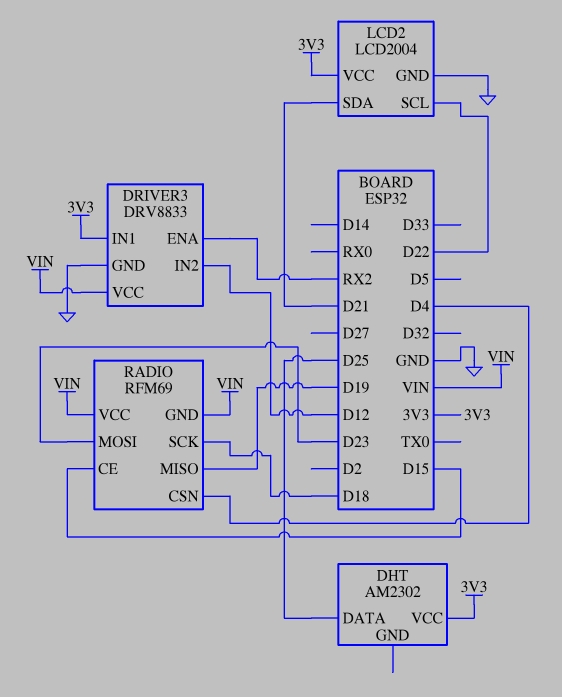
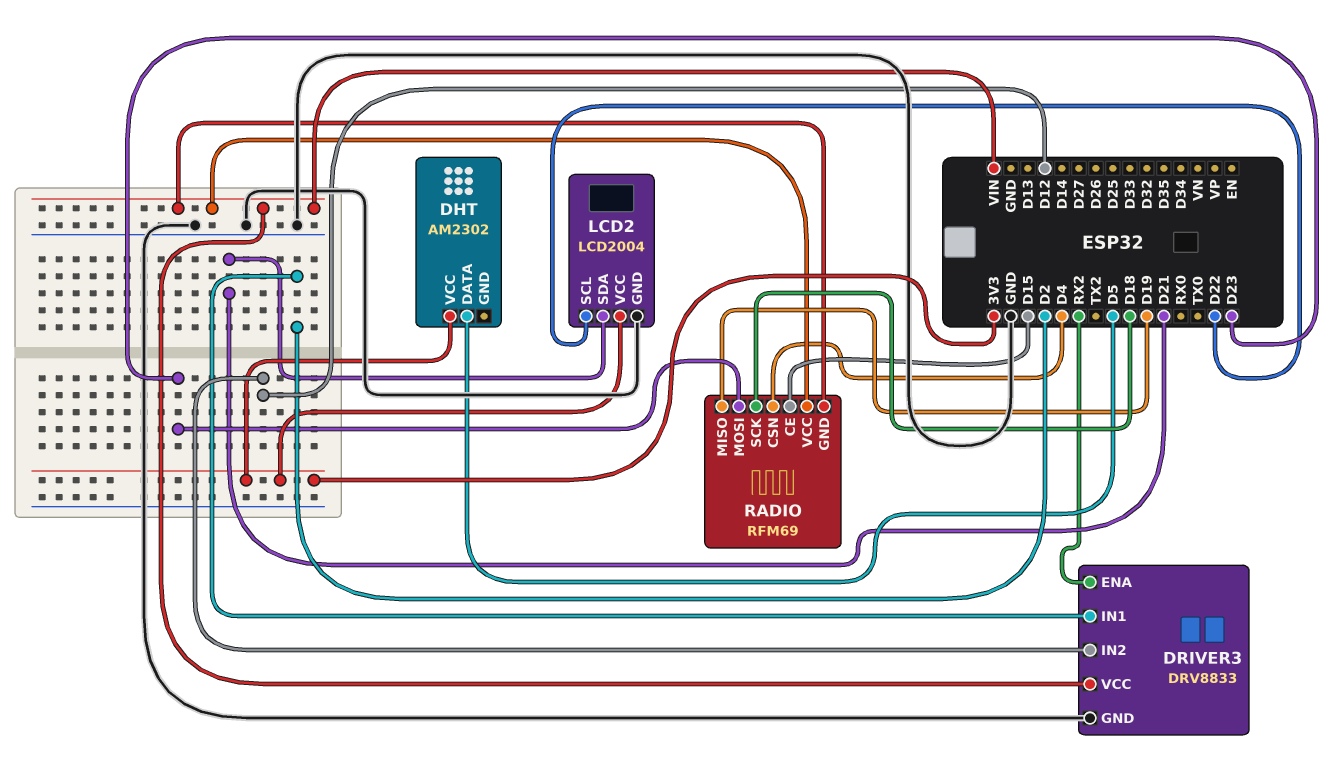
DHT pin DATA: D25 -> D5
DRIVER3 pin IN1: 3V3 -> D2

